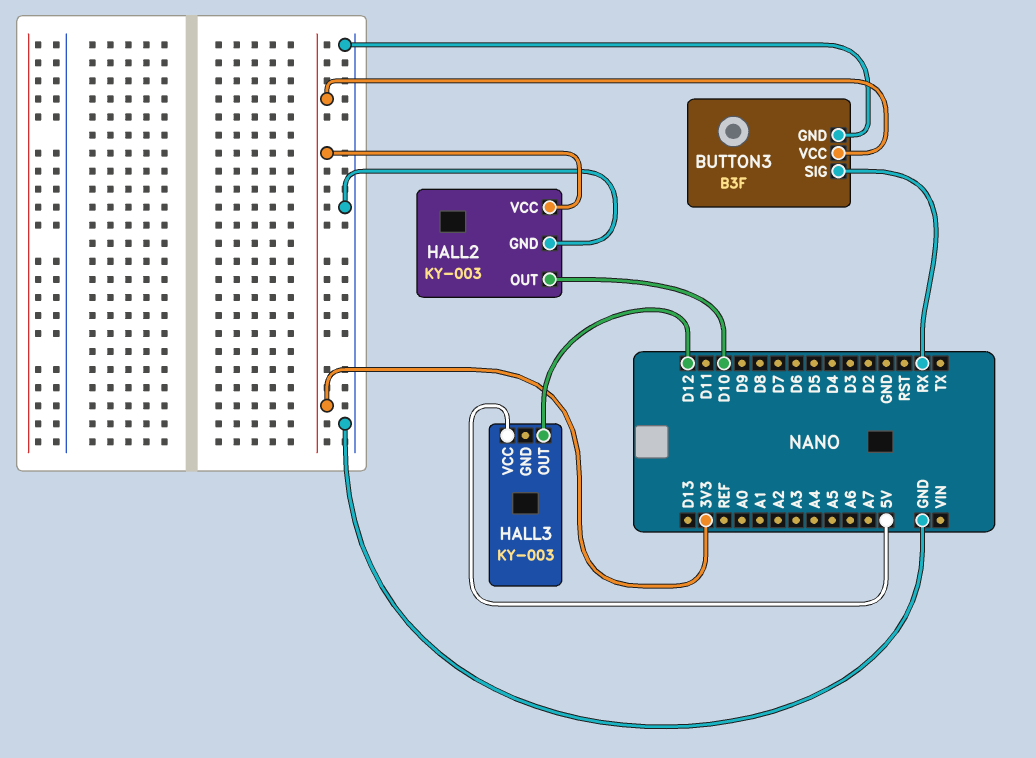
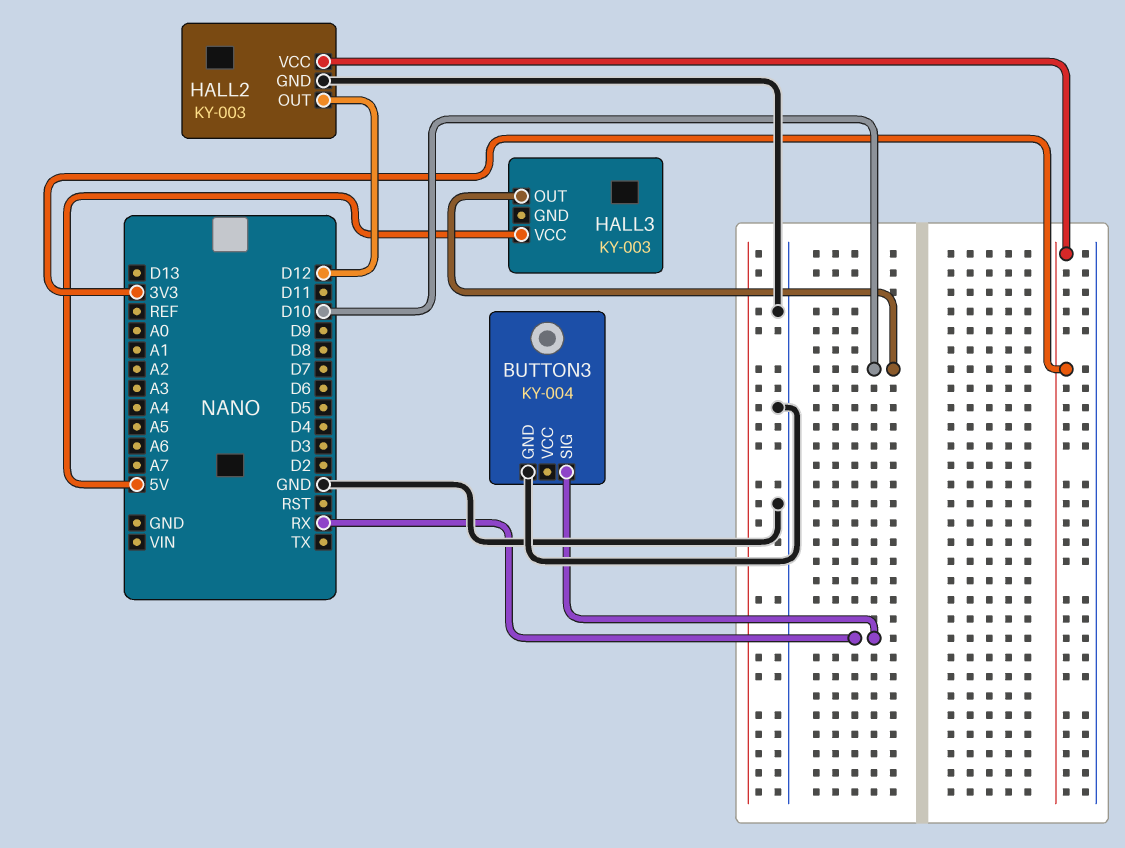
BUTTON3: B3F -> KY-004
BUTTON3 pin VCC: 3V3 -> none
HALL2 pin OUT: D10 -> D12
HALL3 pin OUT: D12 -> D10

